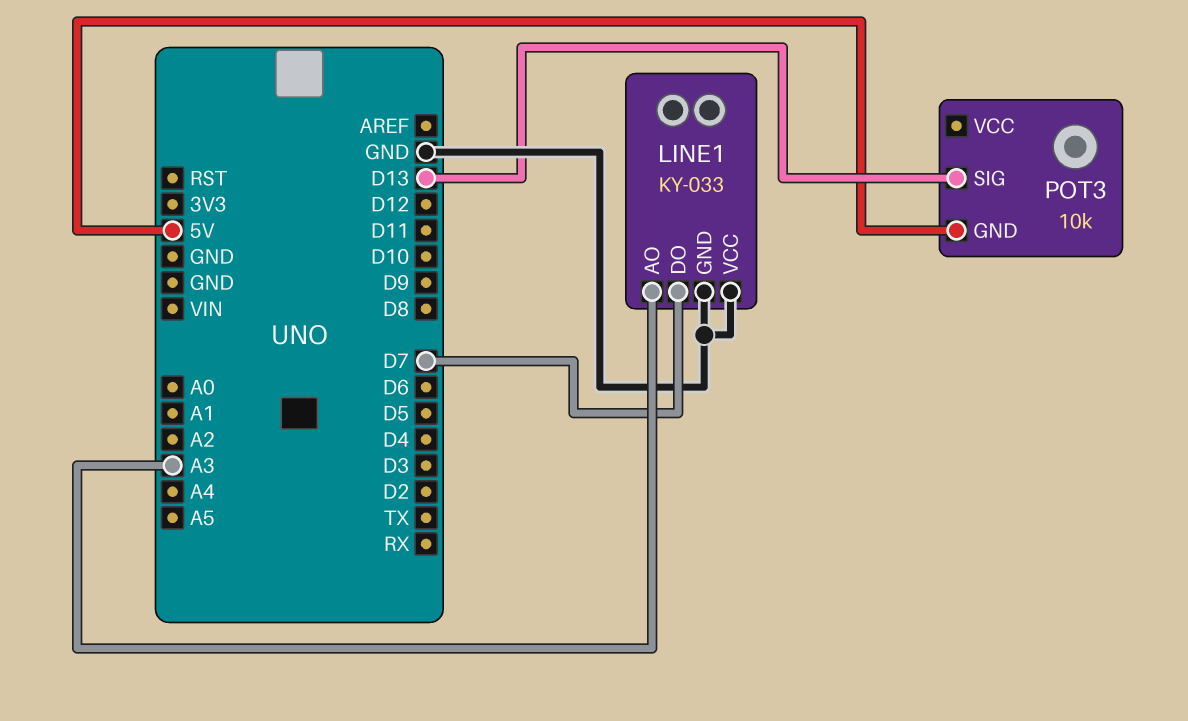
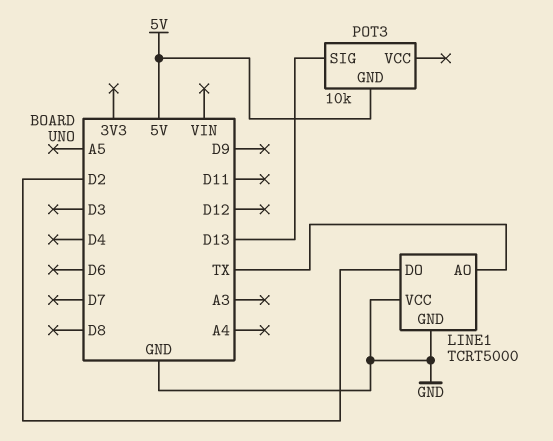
LINE1: KY-033 -> TCRT5000
LINE1 pin AO: A3 -> TX
LINE1 pin DO: D7 -> D2

